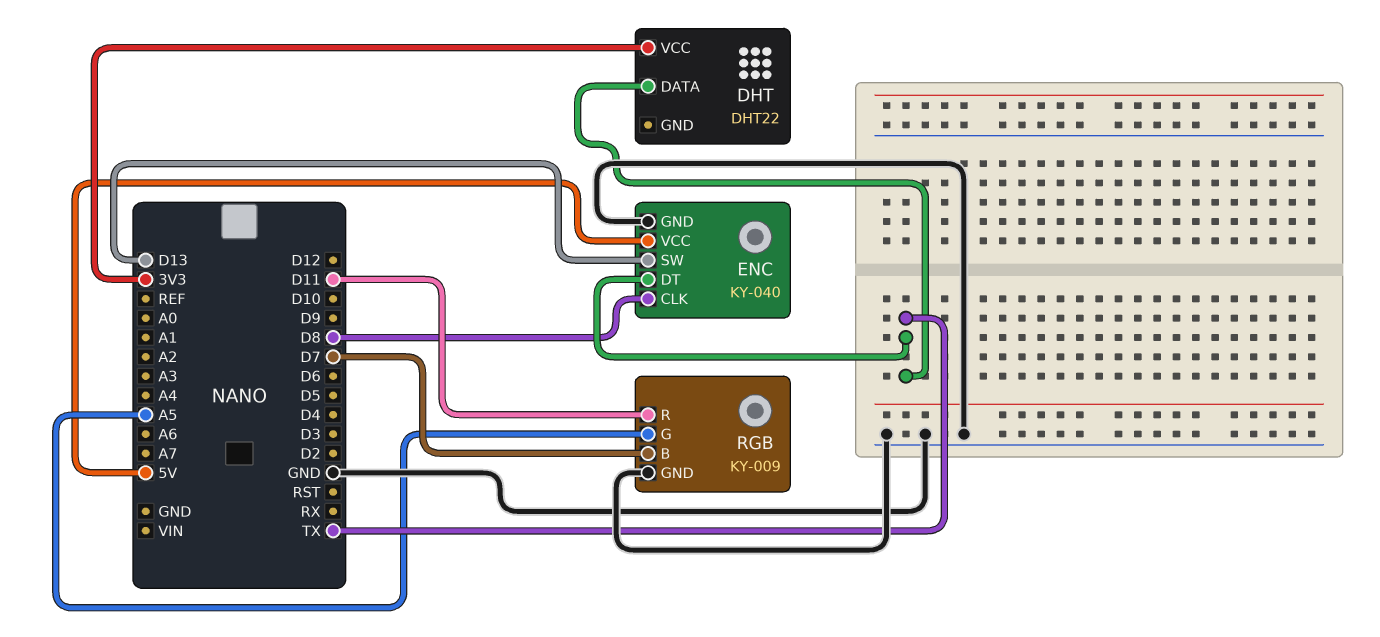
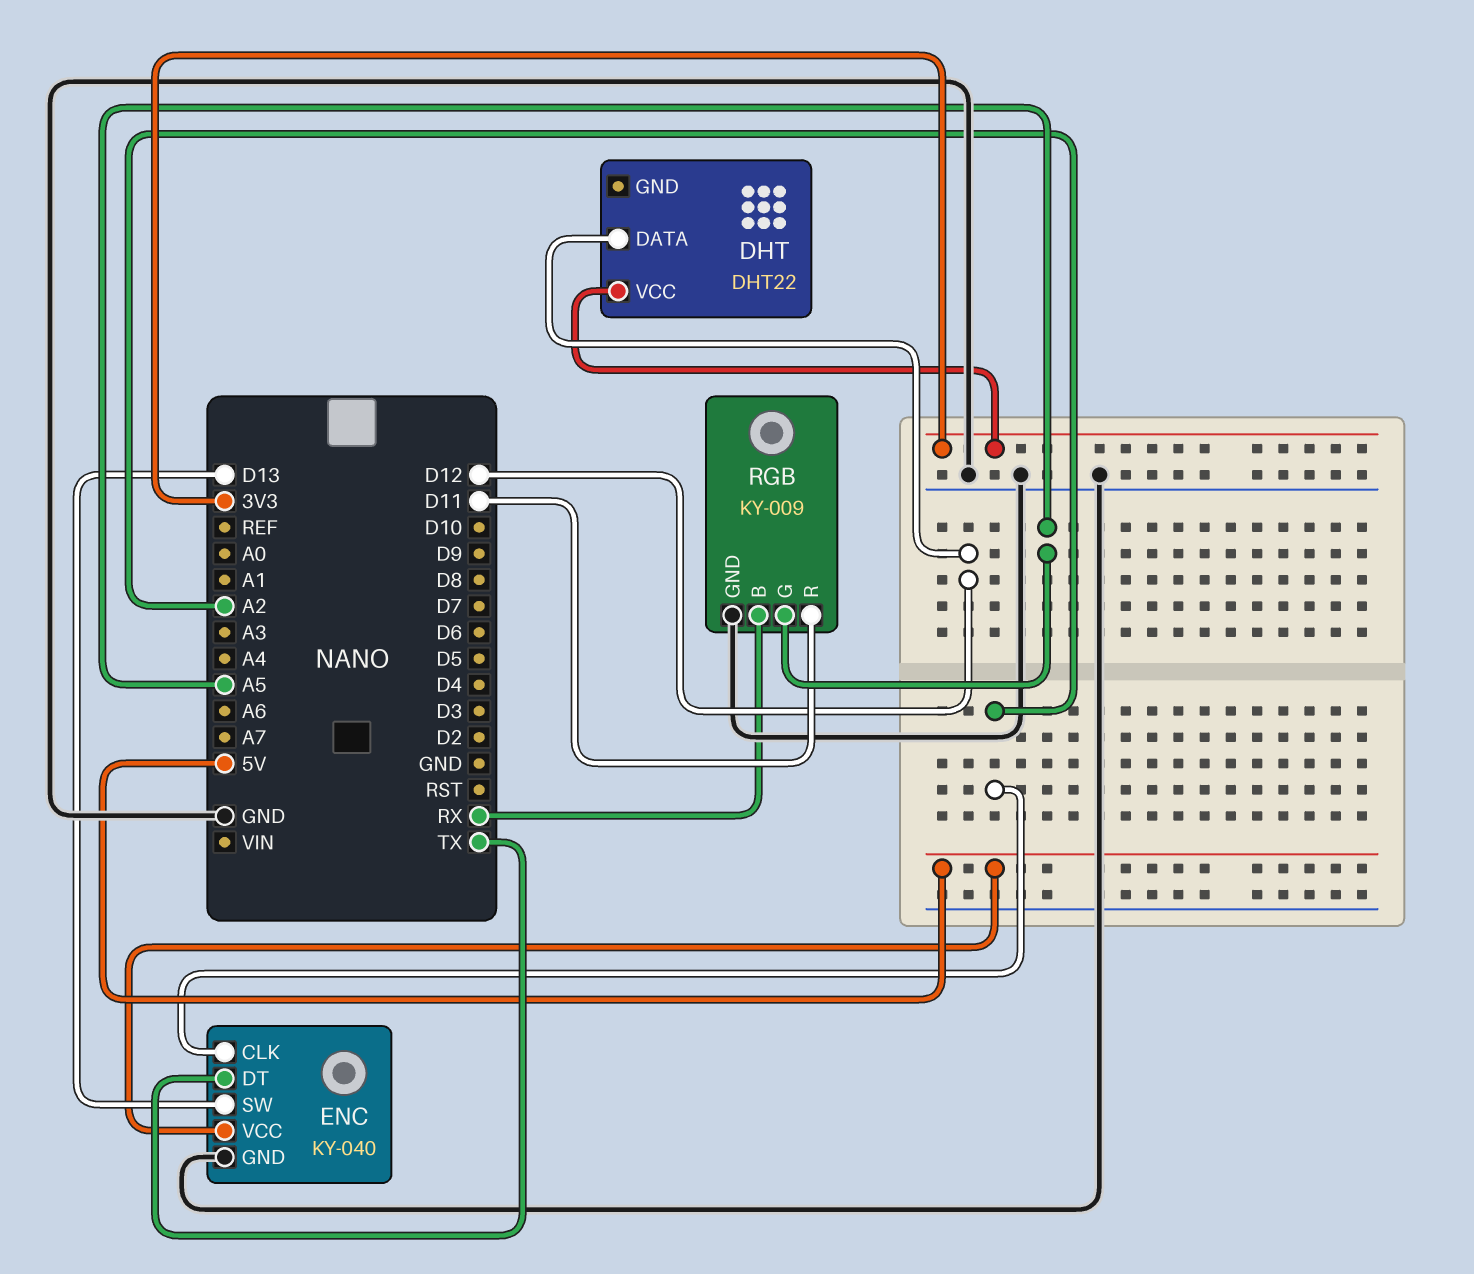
DHT pin DATA: TX -> D12
ENC pin CLK: D8 -> A2
RGB pin B: D7 -> RX

